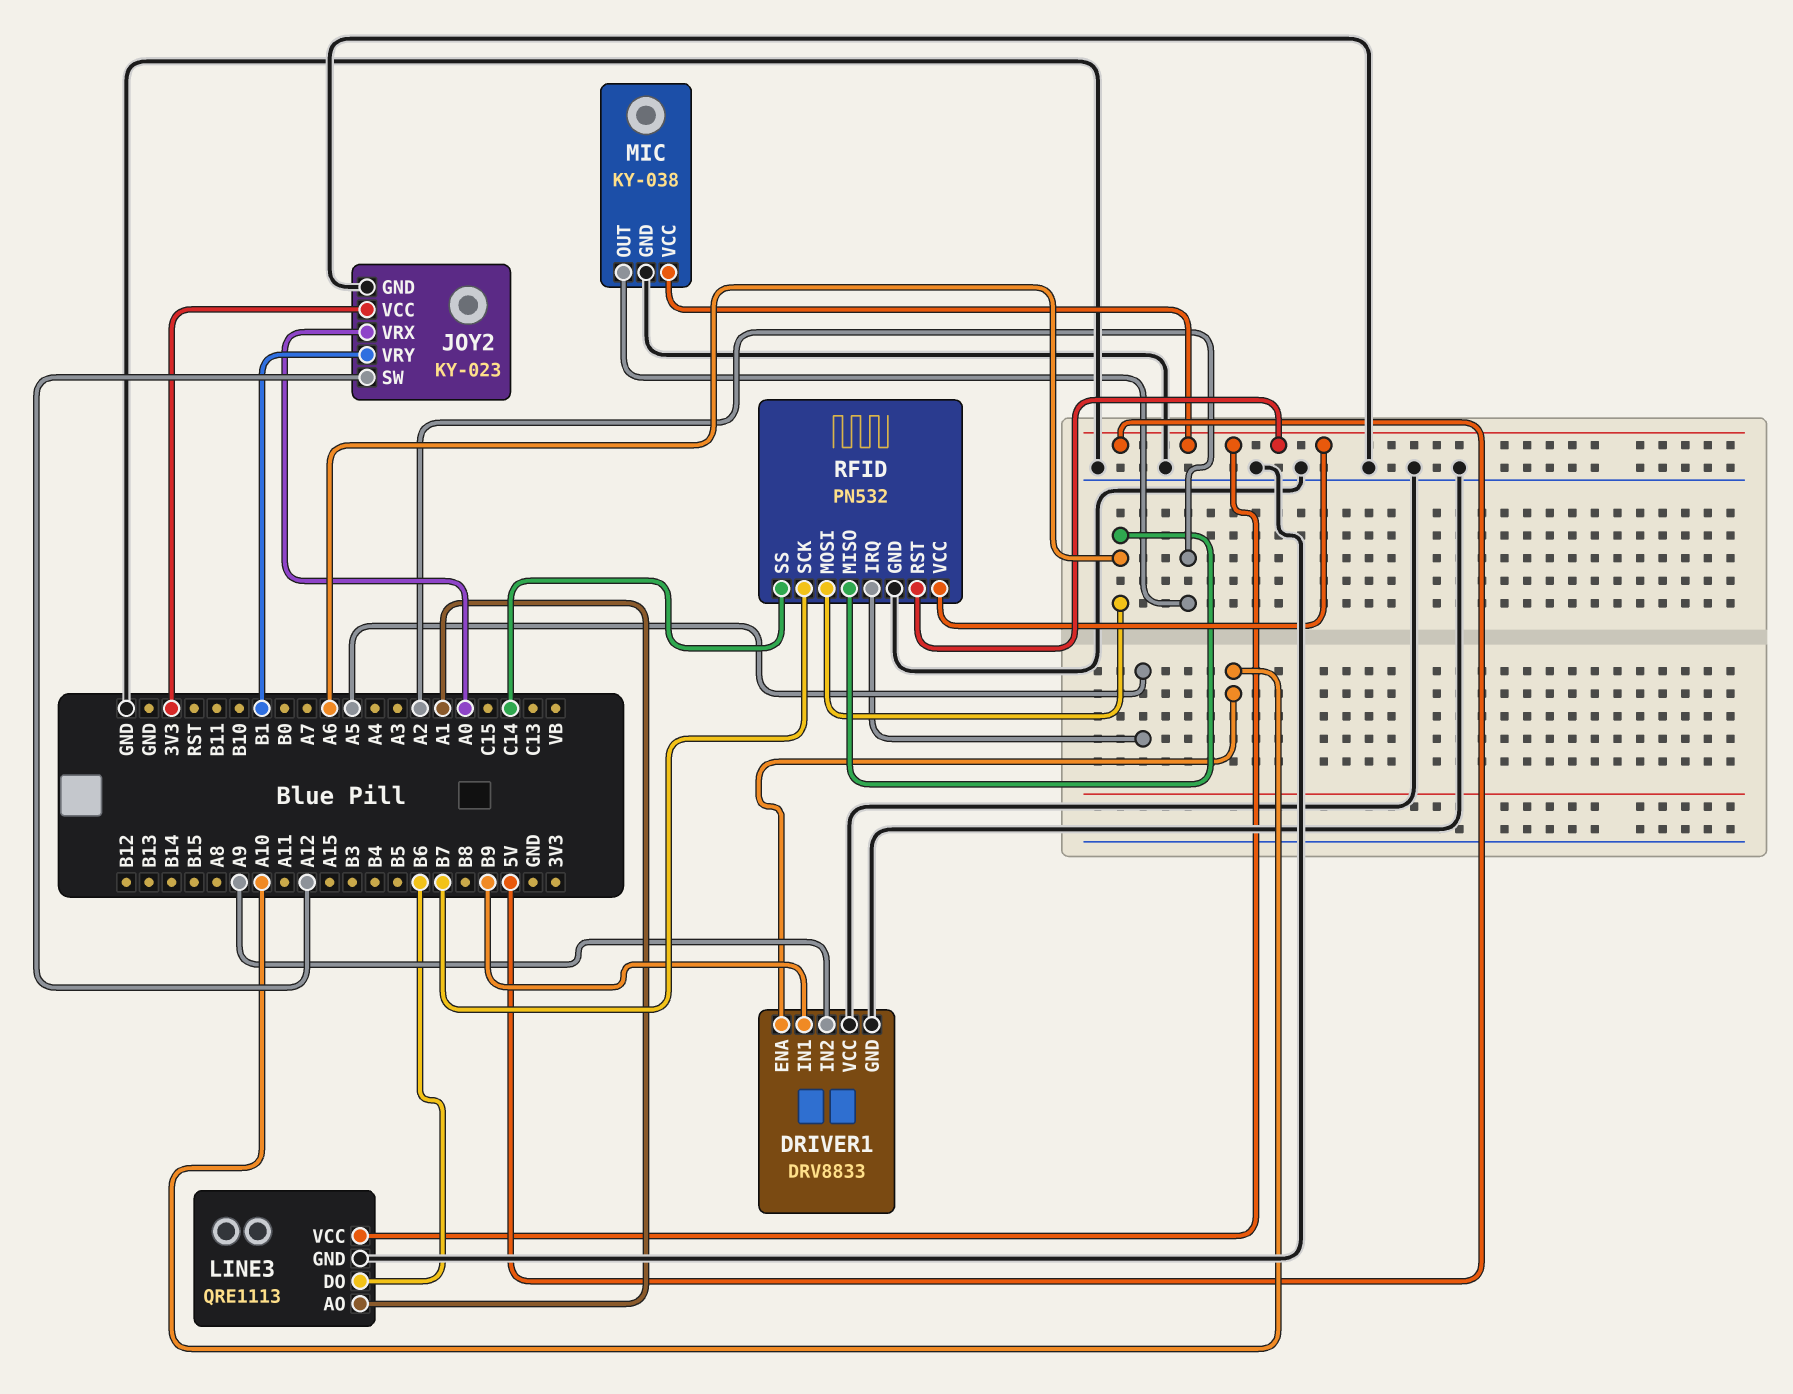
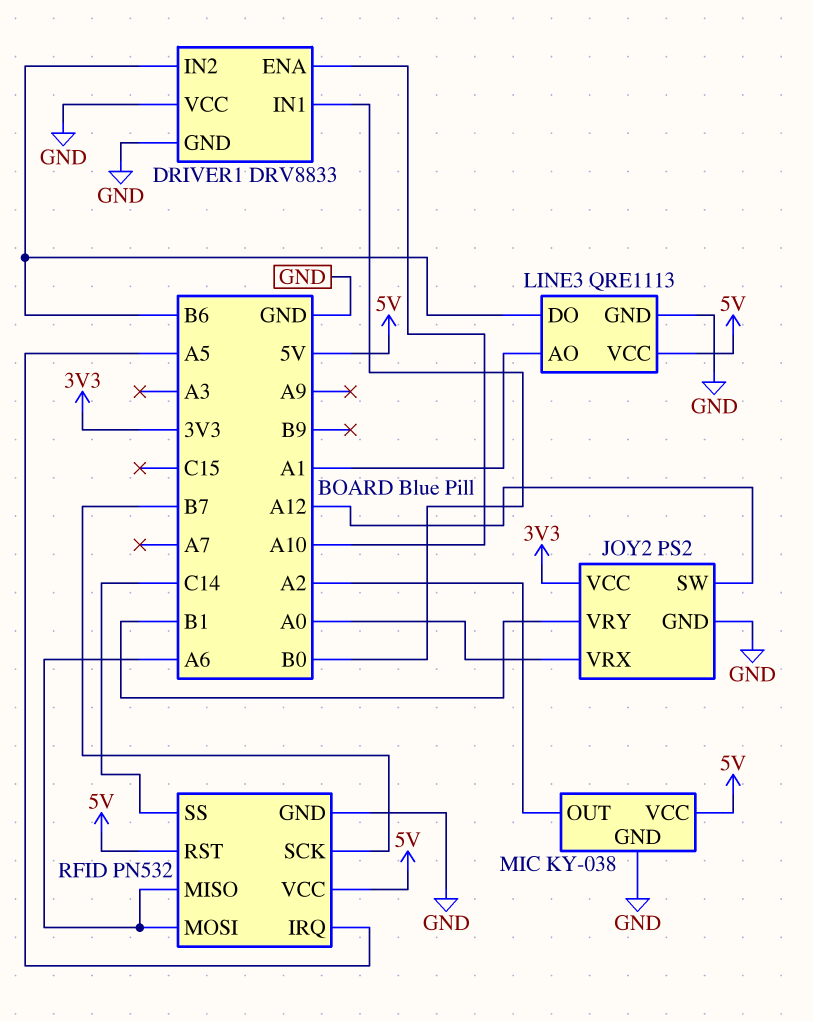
DRIVER1 pin IN1: B9 -> B0
DRIVER1 pin IN2: A9 -> B6
JOY2: KY-023 -> PS2

